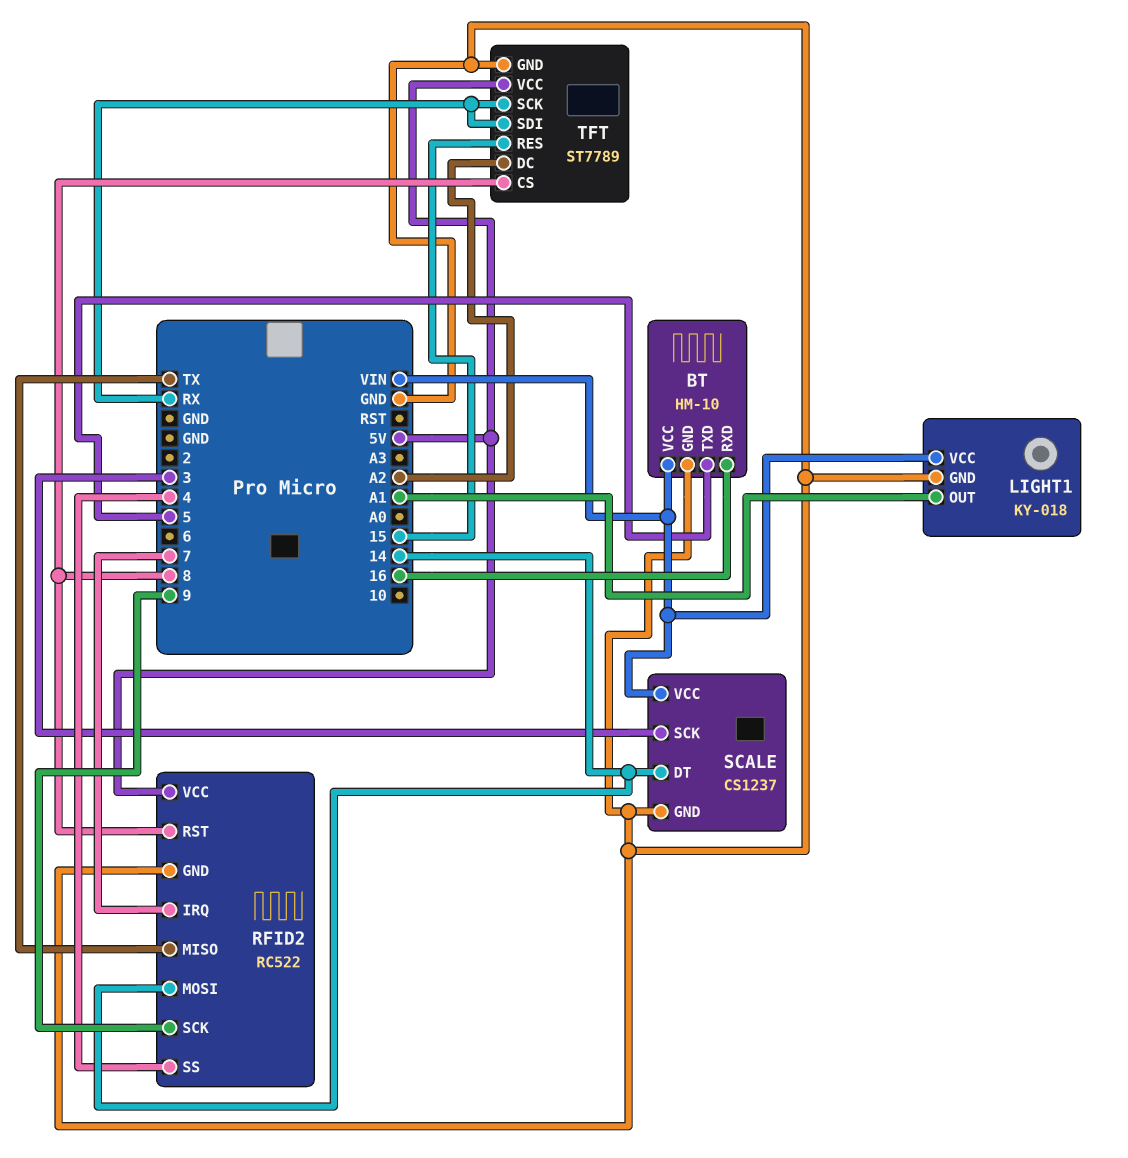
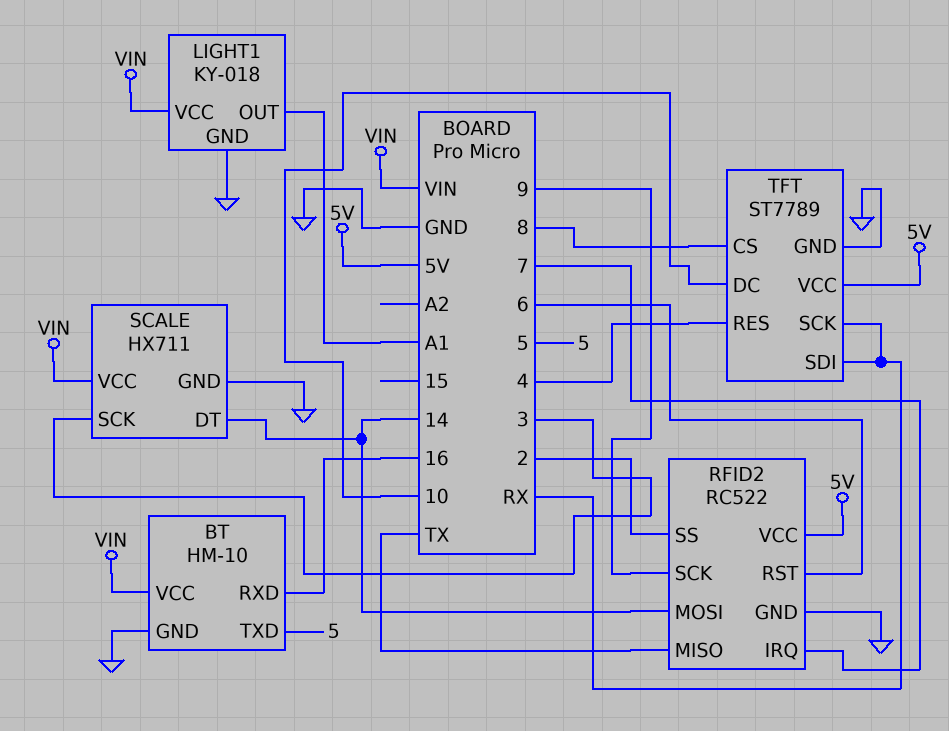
RFID2 pin RST: 8 -> 6
RFID2 pin SS: 4 -> 2
SCALE: CS1237 -> HX711
TFT pin DC: A2 -> 10
TFT pin RES: 15 -> 4

